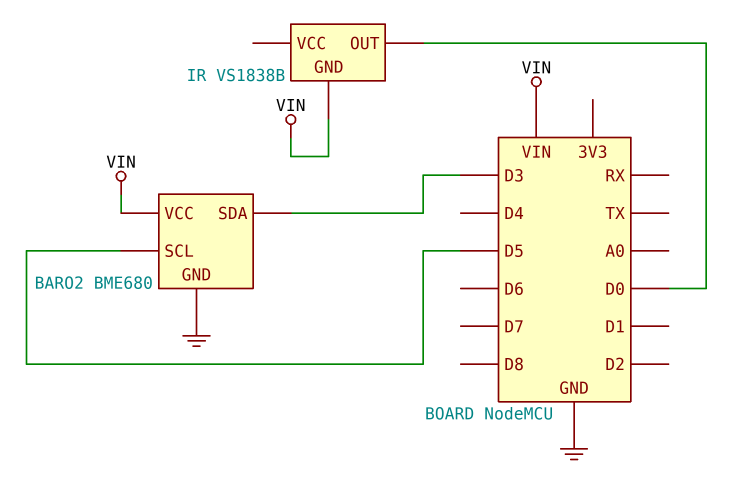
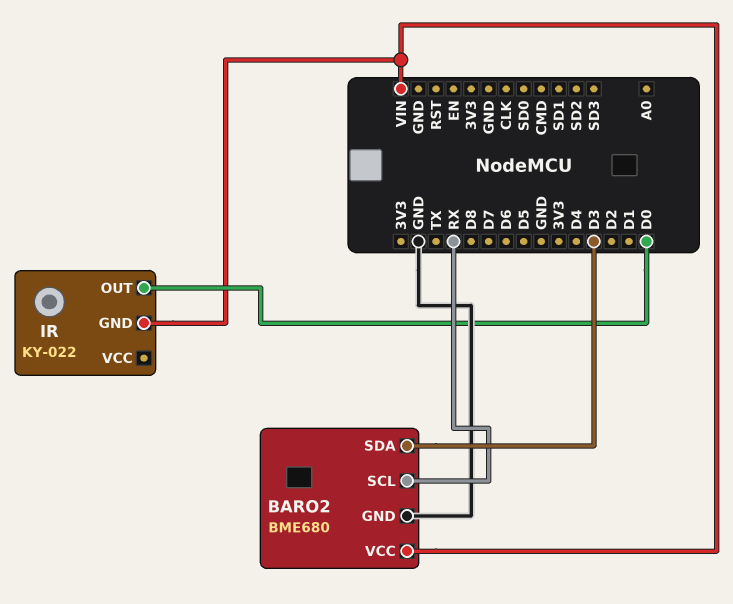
BARO2 pin SCL: D5 -> RX
IR: VS1838B -> KY-022

